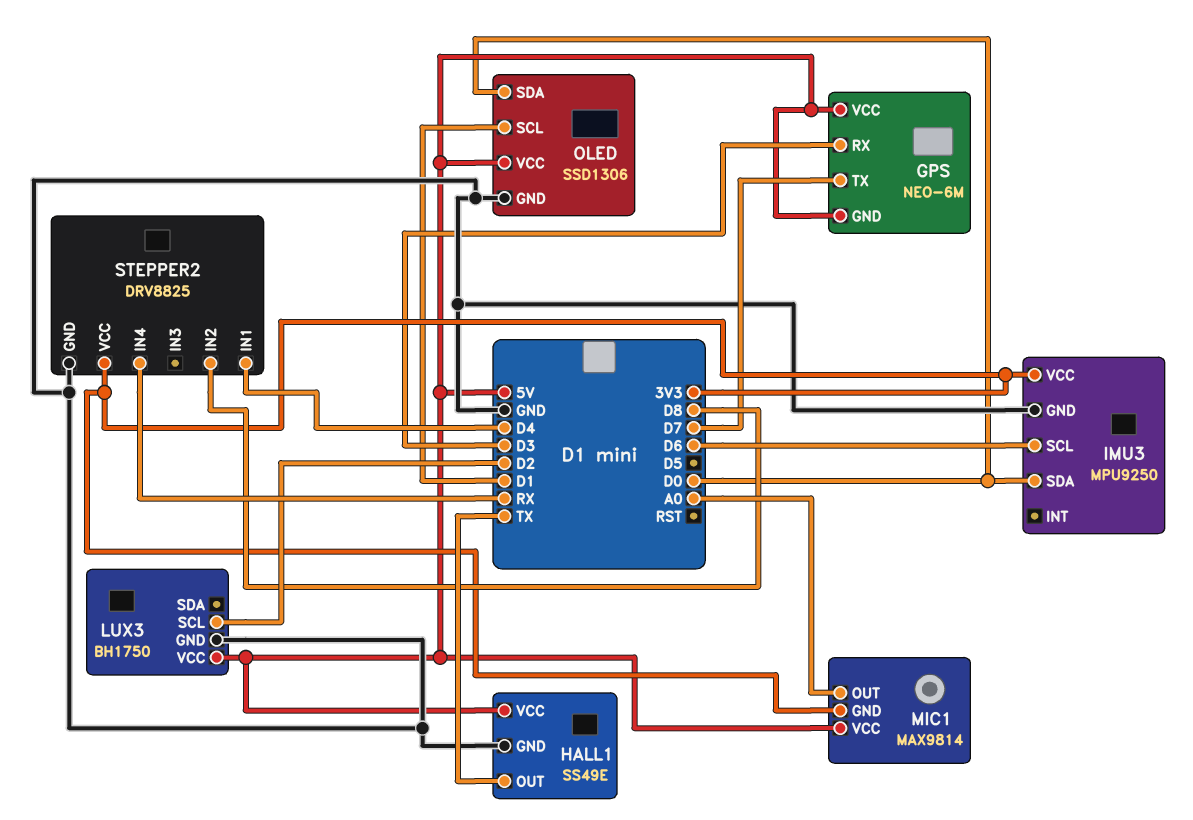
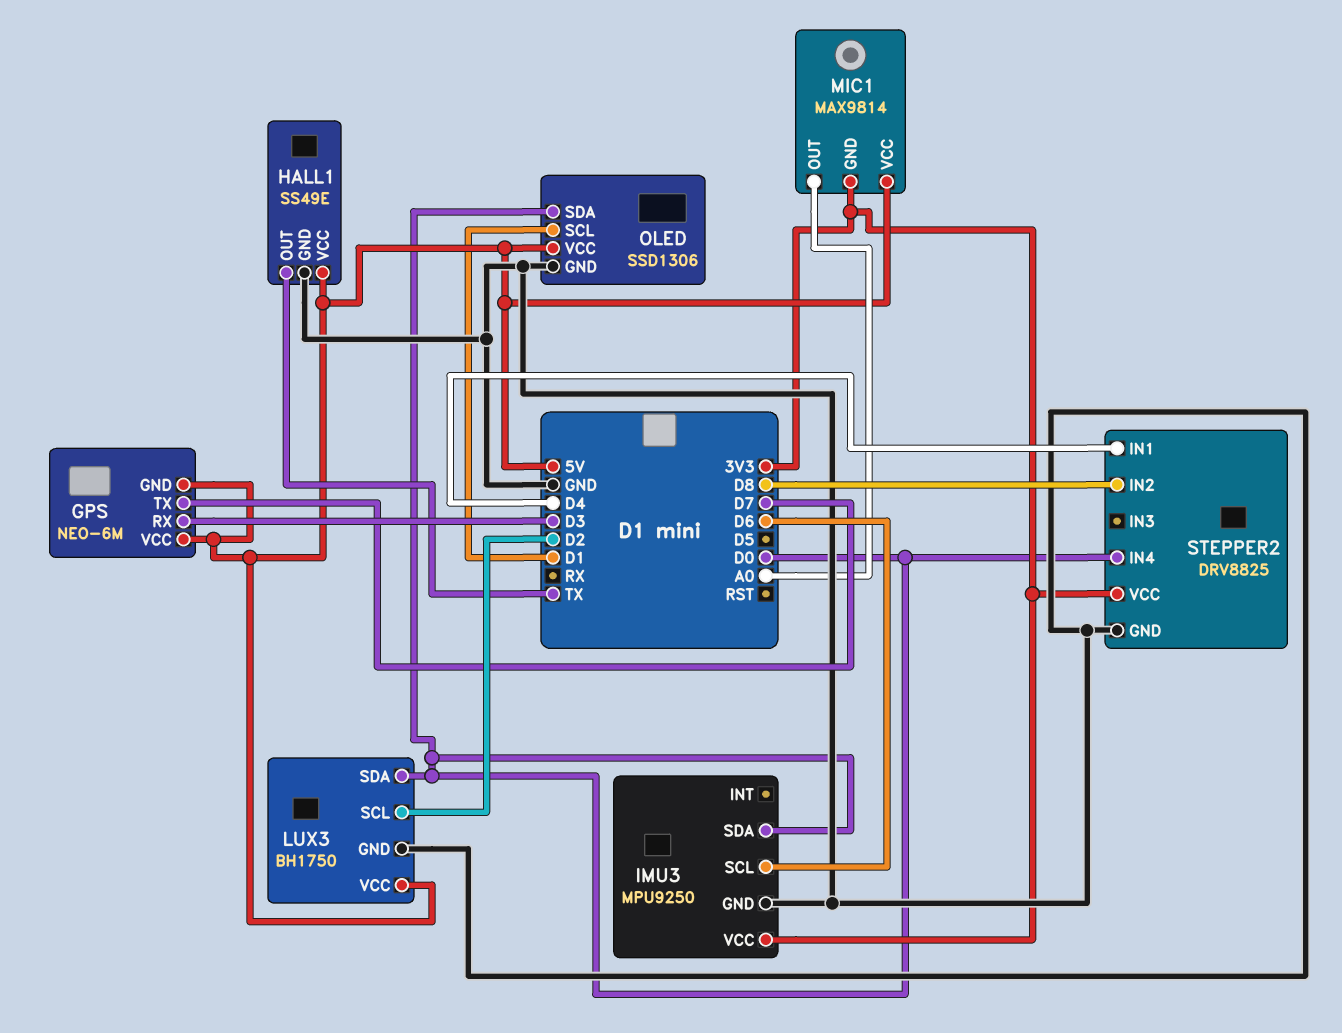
LUX3 pin SDA: none -> D0
STEPPER2 pin IN4: RX -> D0

